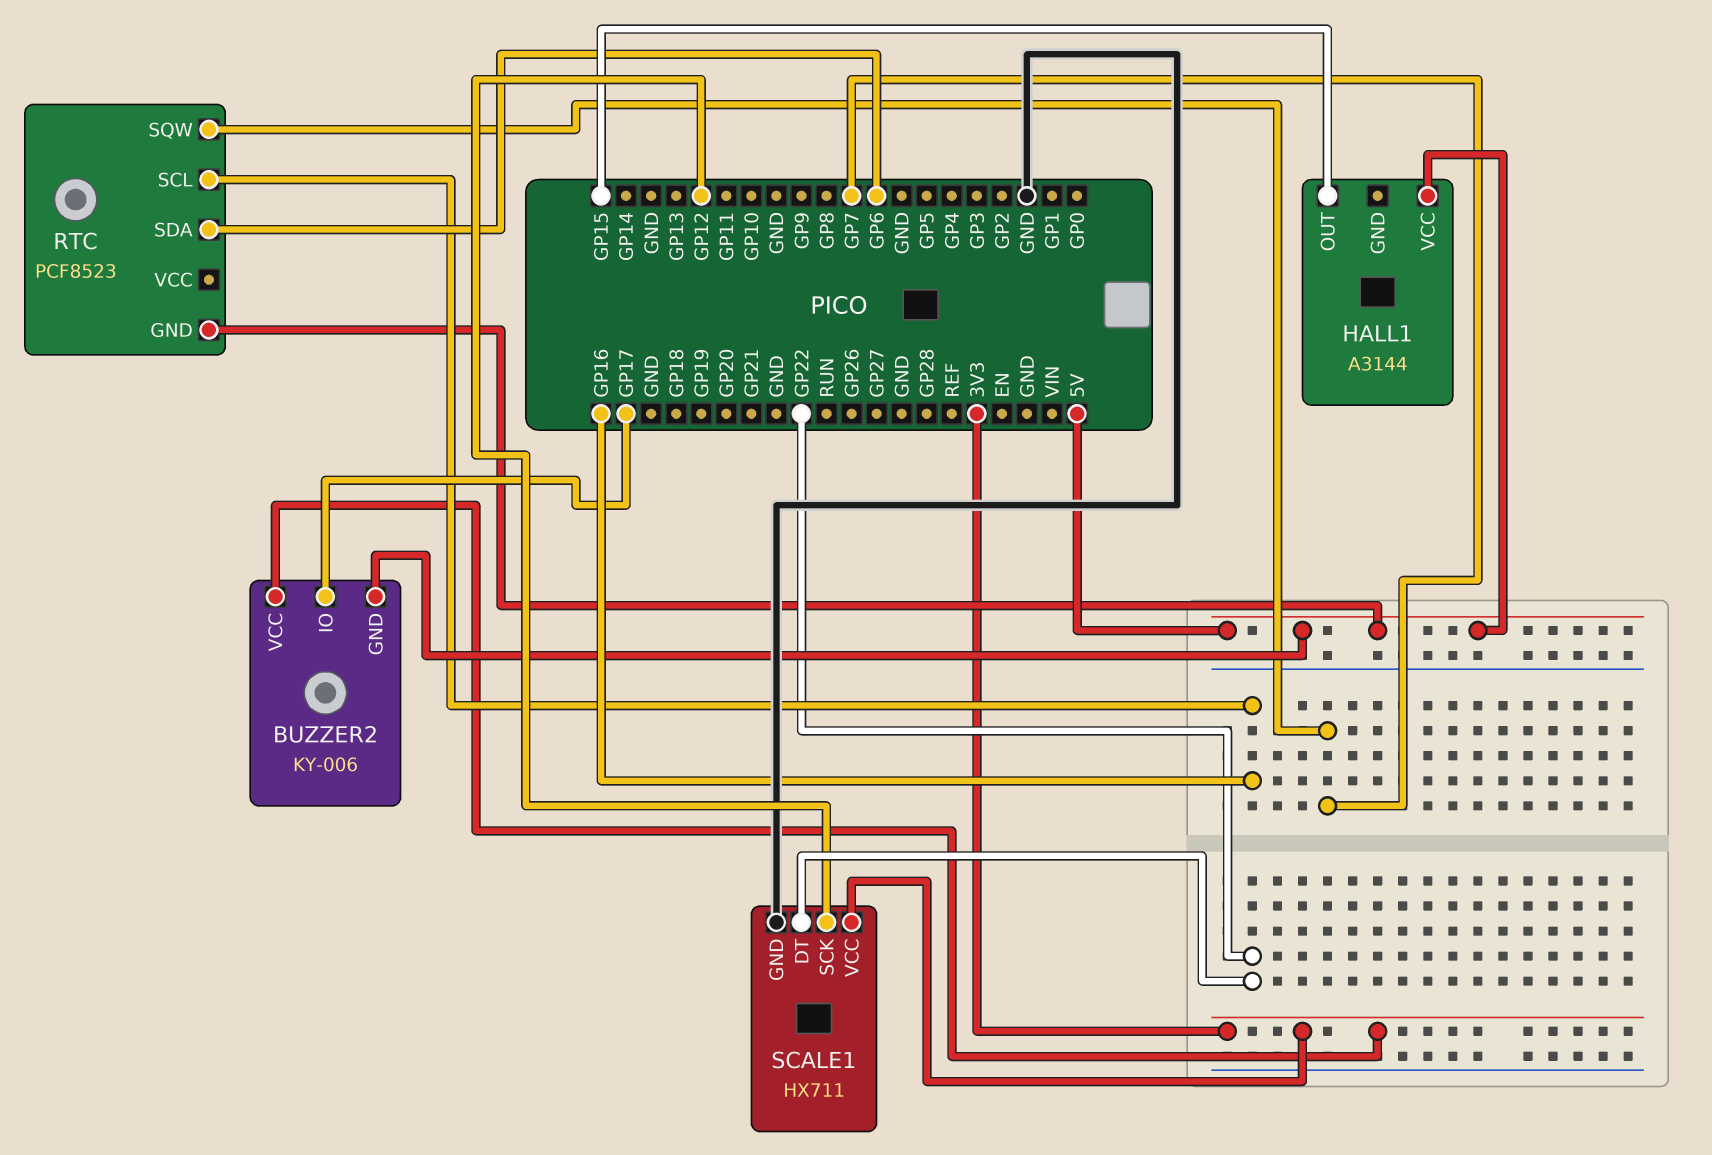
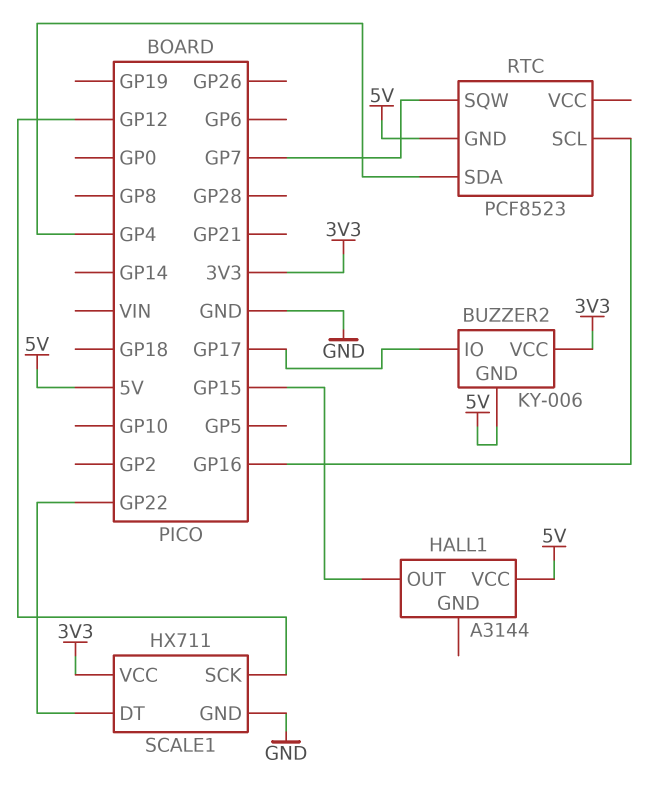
RTC pin SDA: GP6 -> GP4

